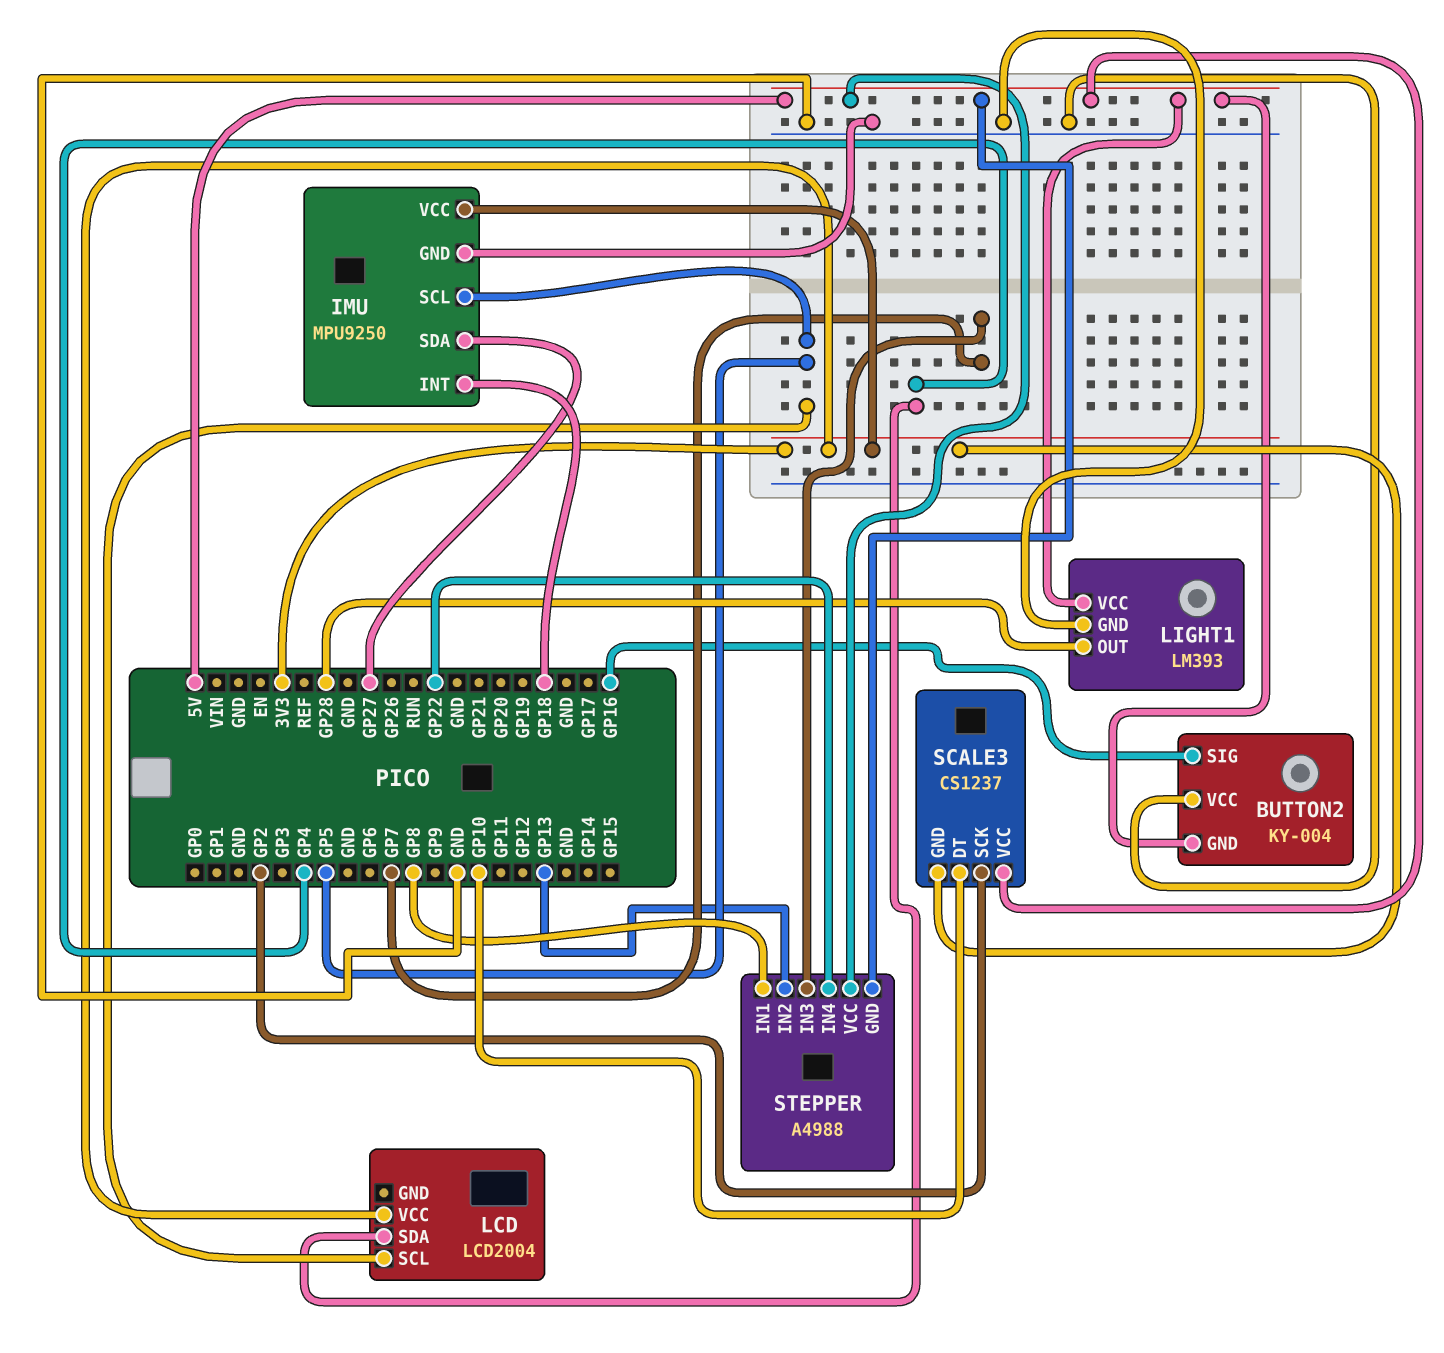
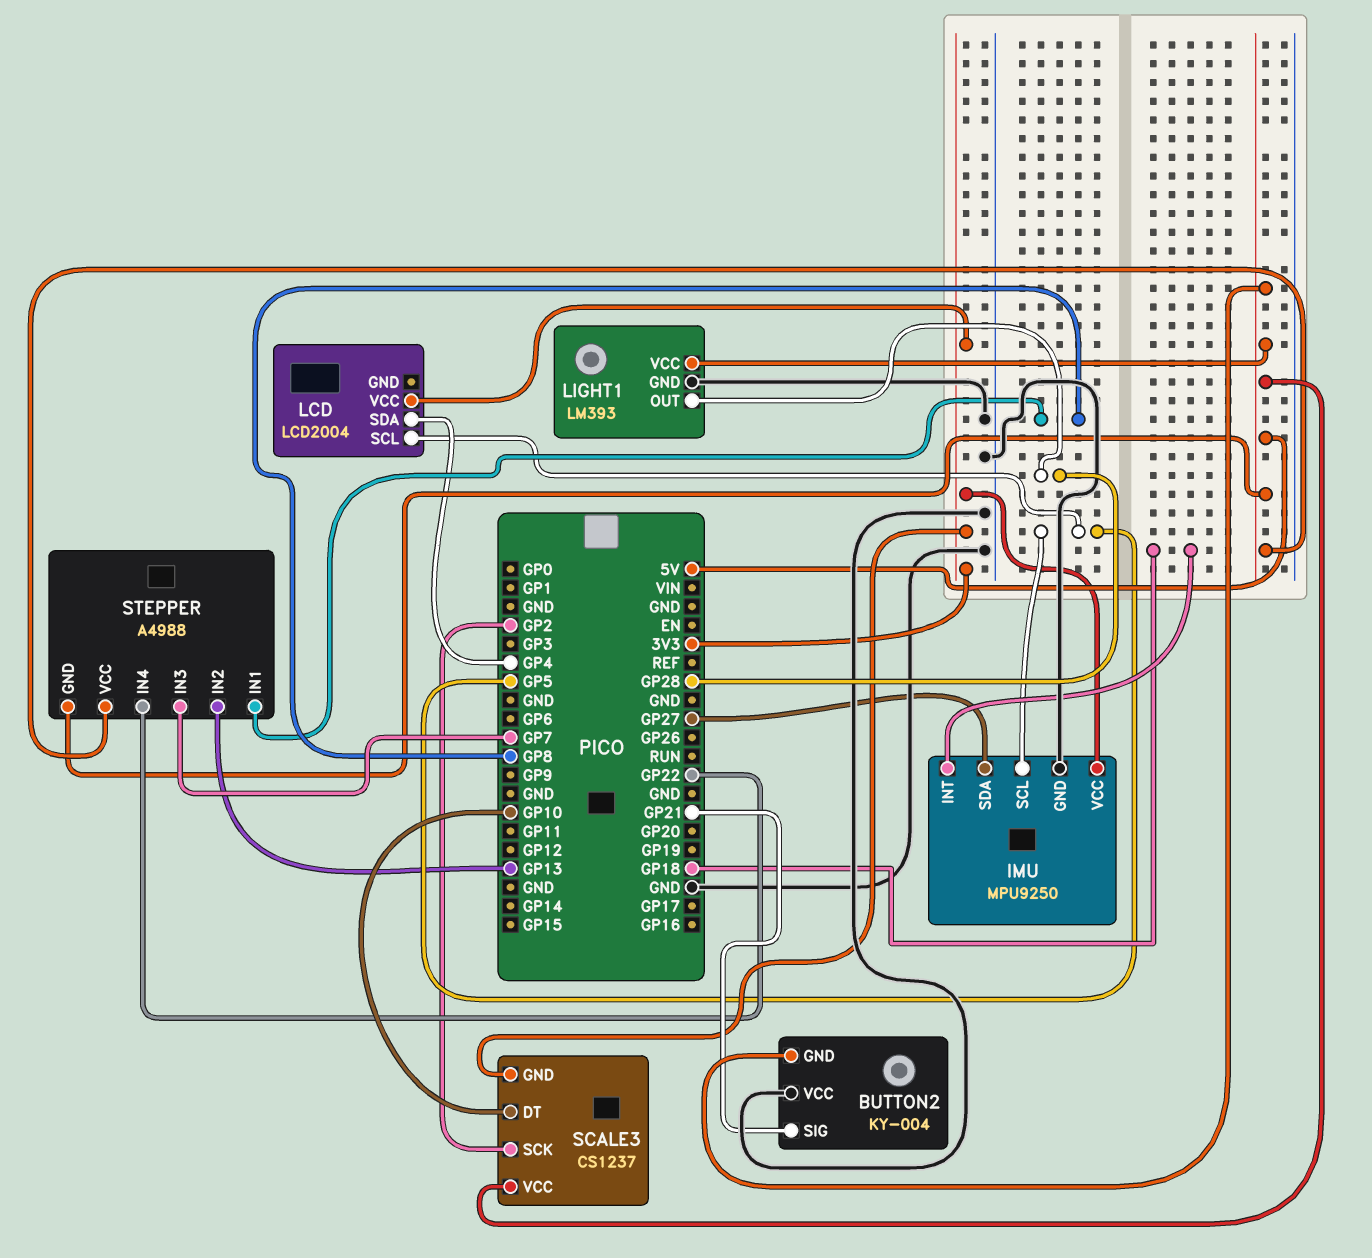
BUTTON2 pin SIG: GP16 -> GP21

